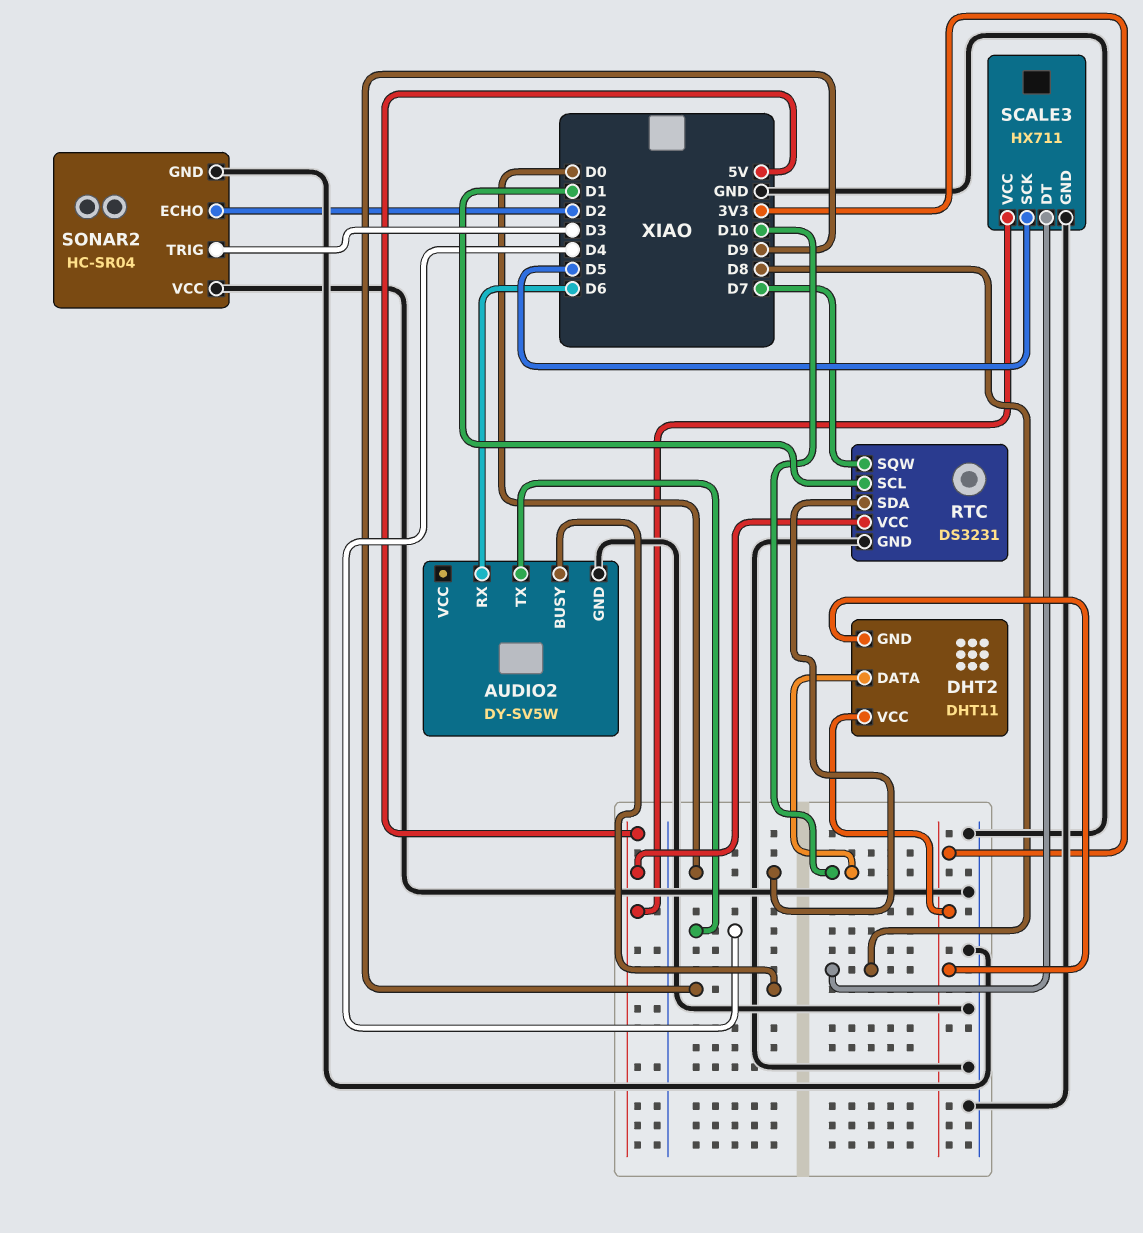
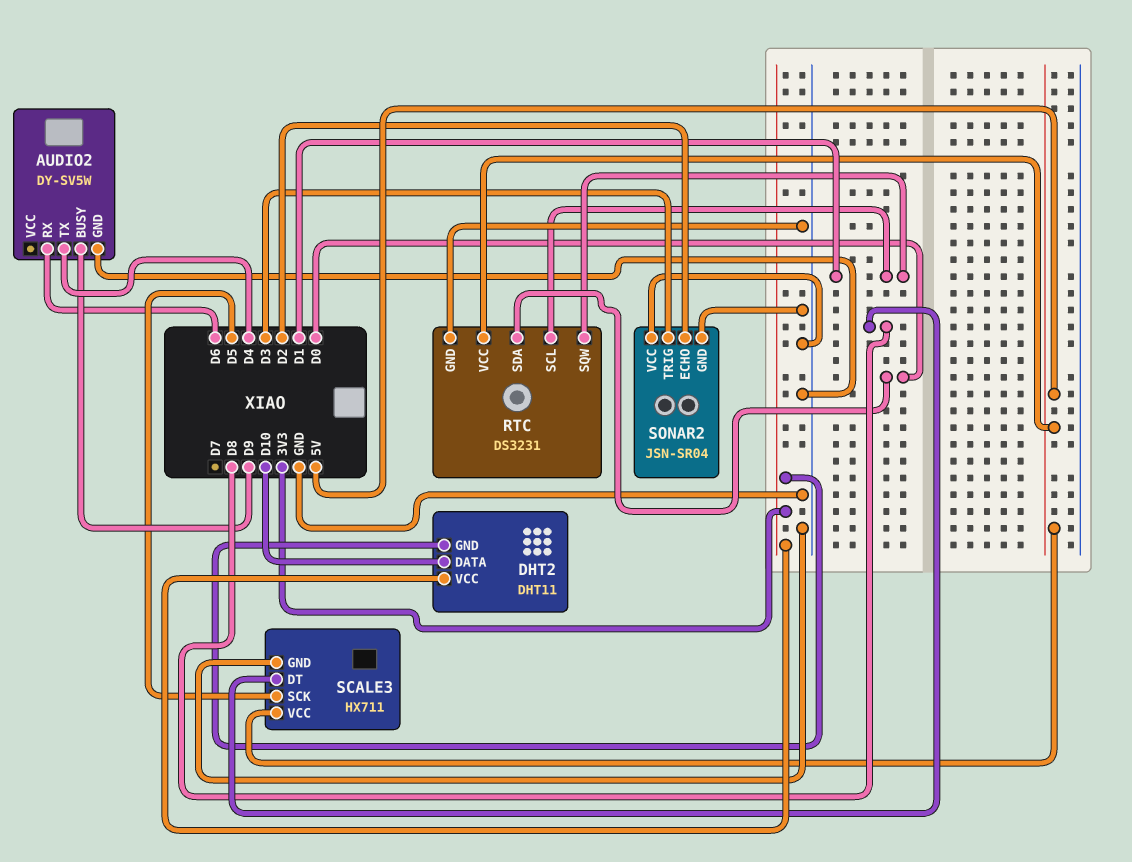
RTC pin SQW: D7 -> D1
SONAR2: HC-SR04 -> JSN-SR04

